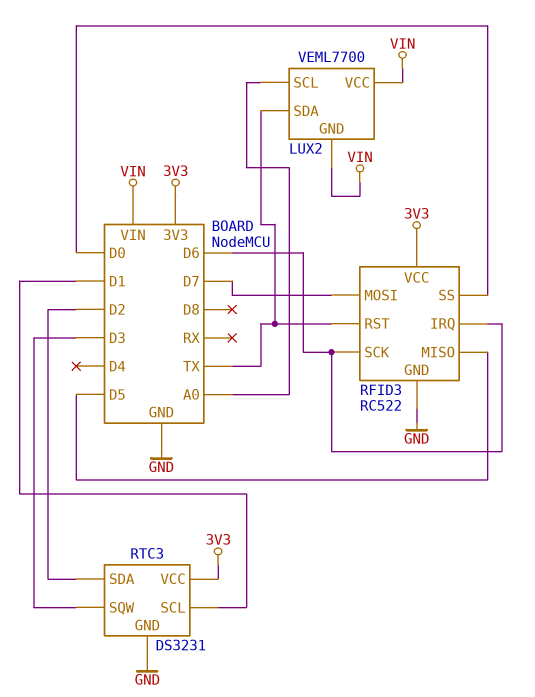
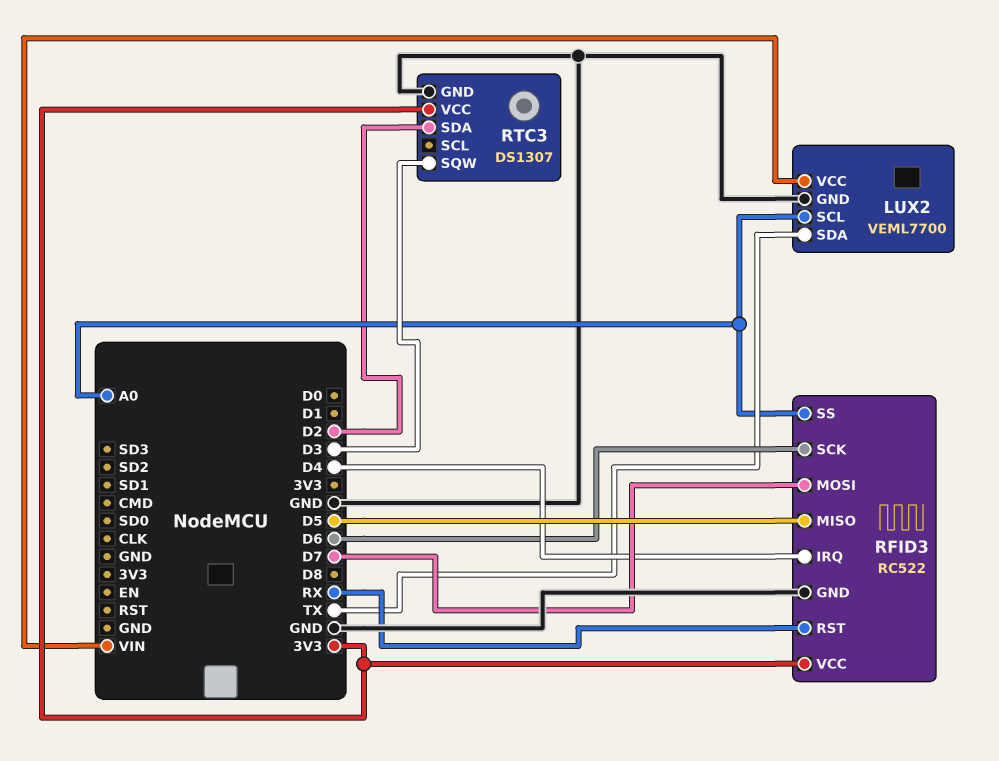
LUX2 pin GND: VIN -> GND
RFID3 pin IRQ: D6 -> D4
RFID3 pin RST: TX -> RX
RFID3 pin SS: D0 -> A0
RTC3: DS3231 -> DS1307
RTC3 pin SCL: D1 -> none

